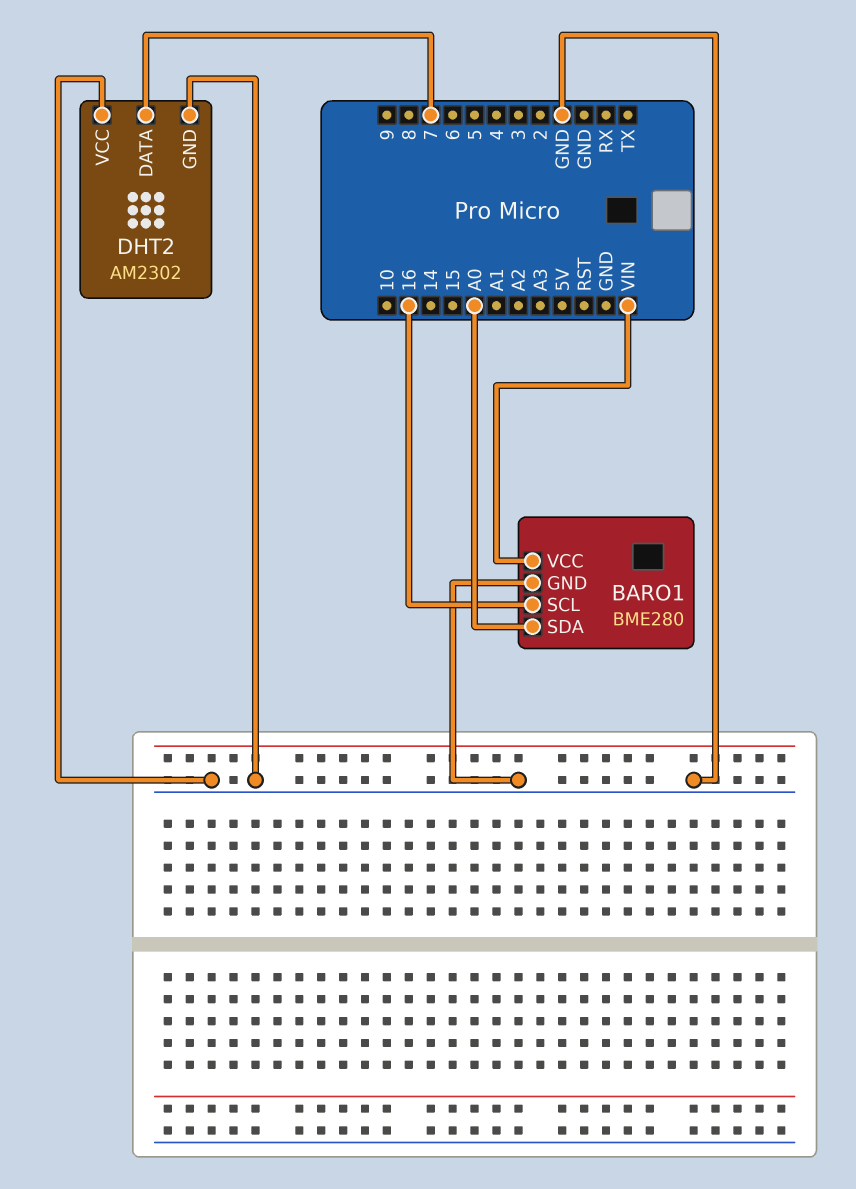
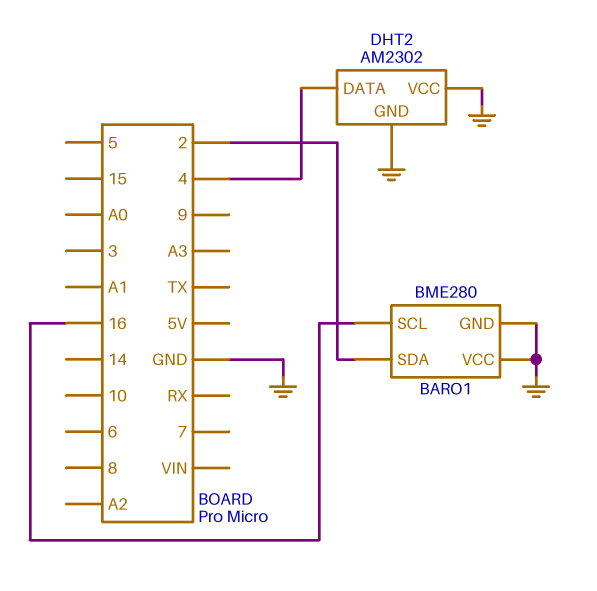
BARO1 pin SDA: A0 -> 2
BARO1 pin VCC: VIN -> GND
DHT2 pin DATA: 7 -> 4

